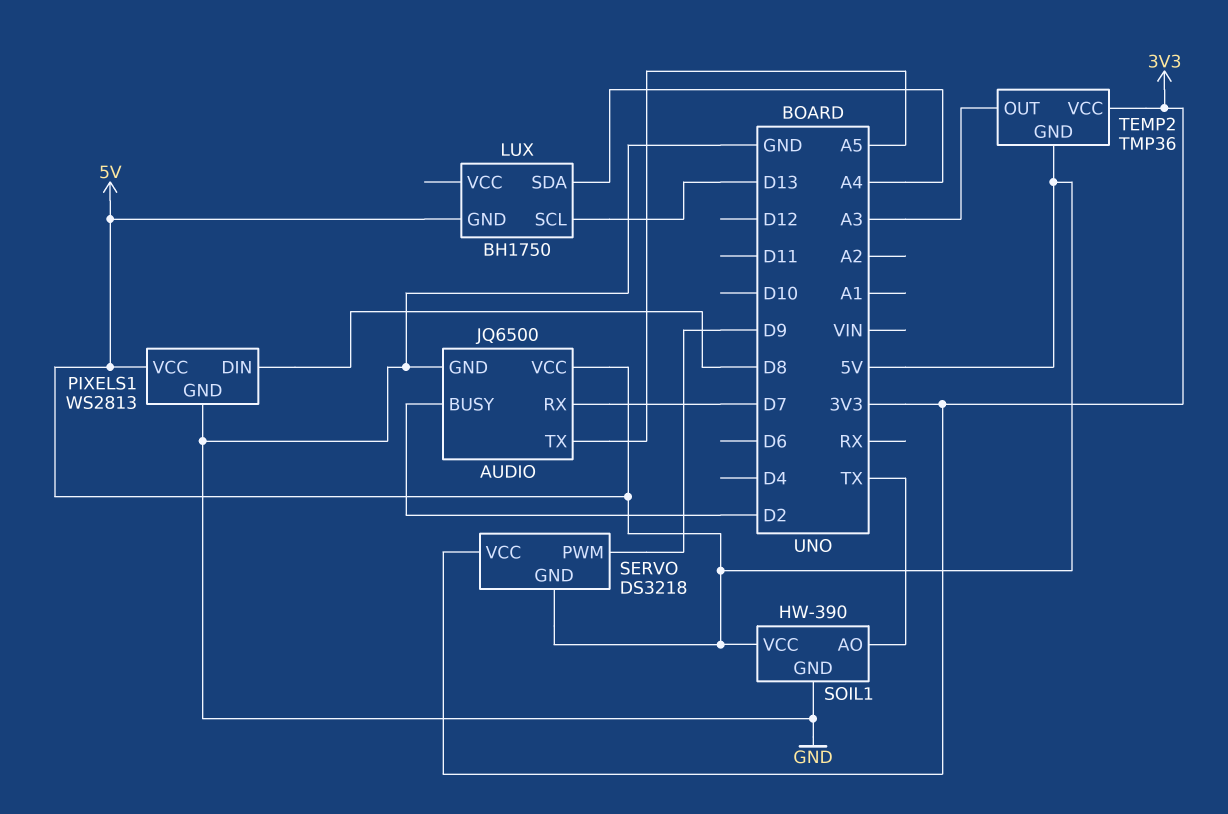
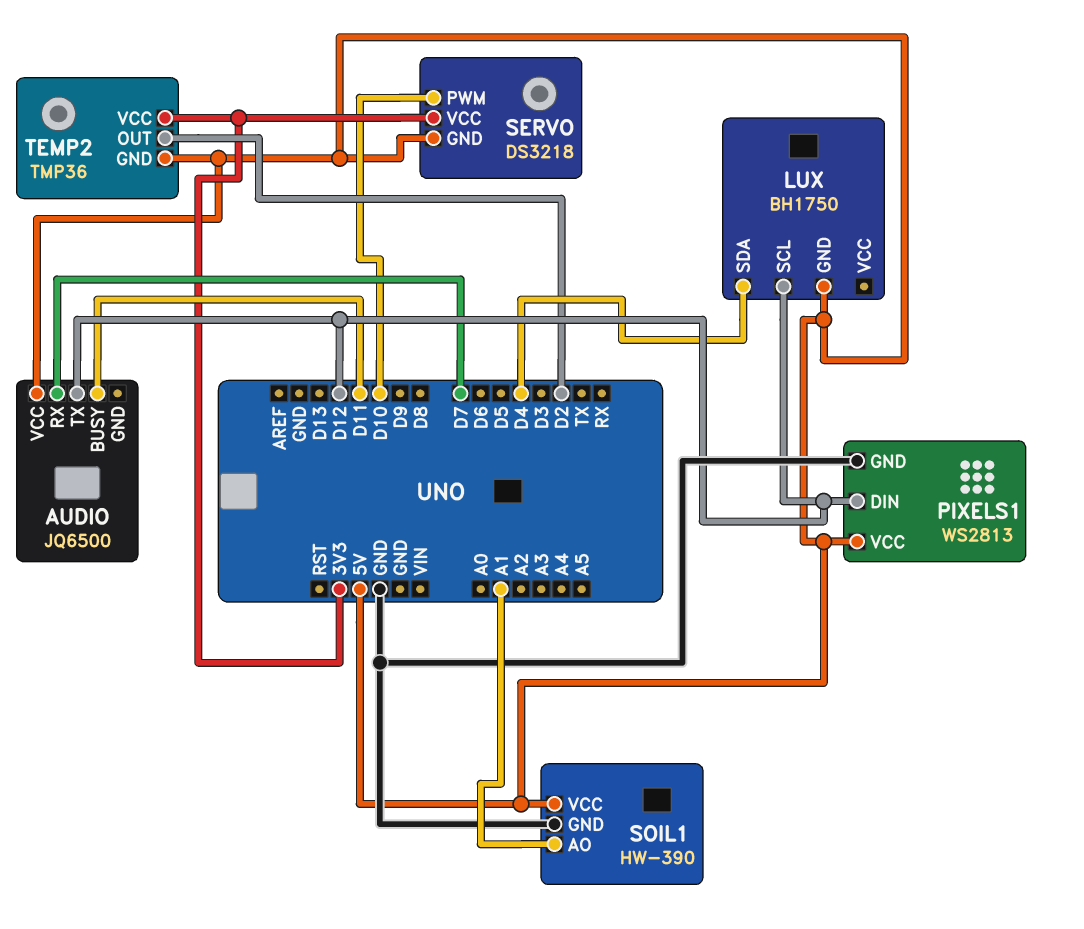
AUDIO pin BUSY: D2 -> D11
AUDIO pin GND: GND -> none
AUDIO pin TX: A5 -> D12
LUX pin SCL: D13 -> D12
LUX pin SDA: A4 -> D4
PIXELS1 pin DIN: D8 -> D12
SERVO pin PWM: D9 -> D10
SOIL1 pin AO: TX -> A1
TEMP2 pin OUT: A3 -> D2

